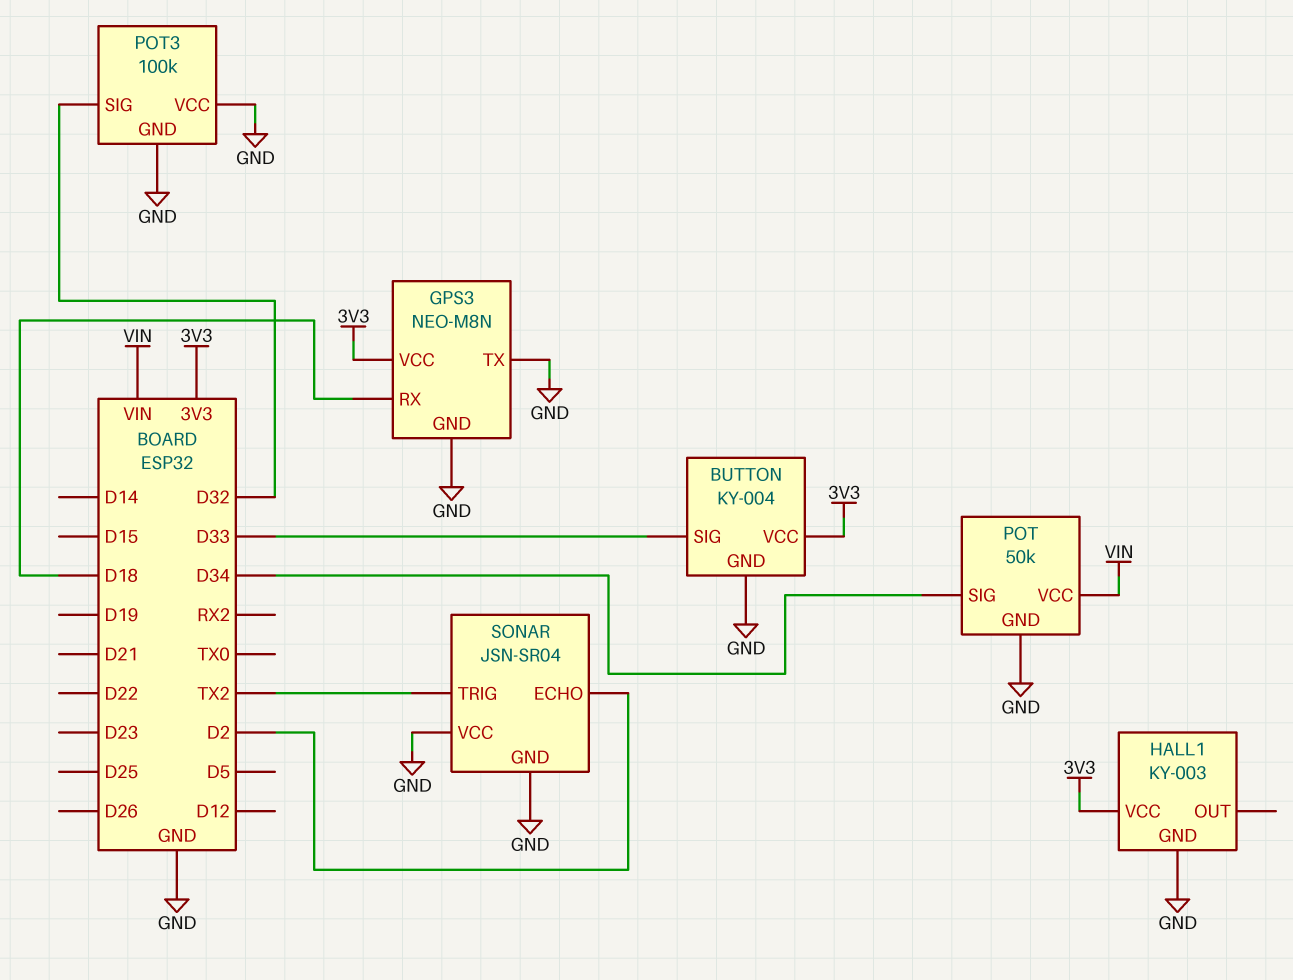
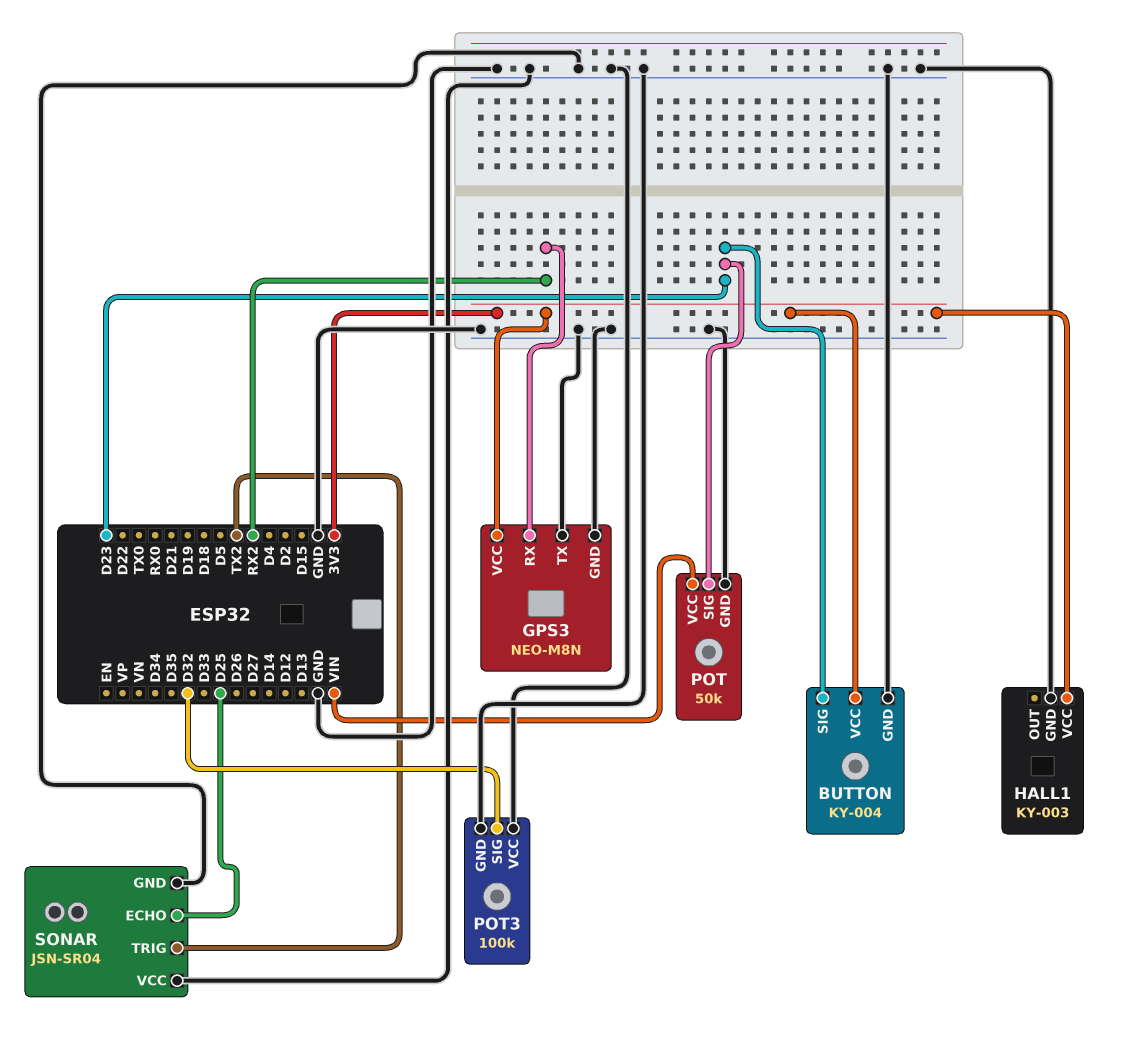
BUTTON pin SIG: D33 -> D23
GPS3 pin RX: D18 -> RX2
POT pin SIG: D34 -> D23
SONAR pin ECHO: D2 -> D25

